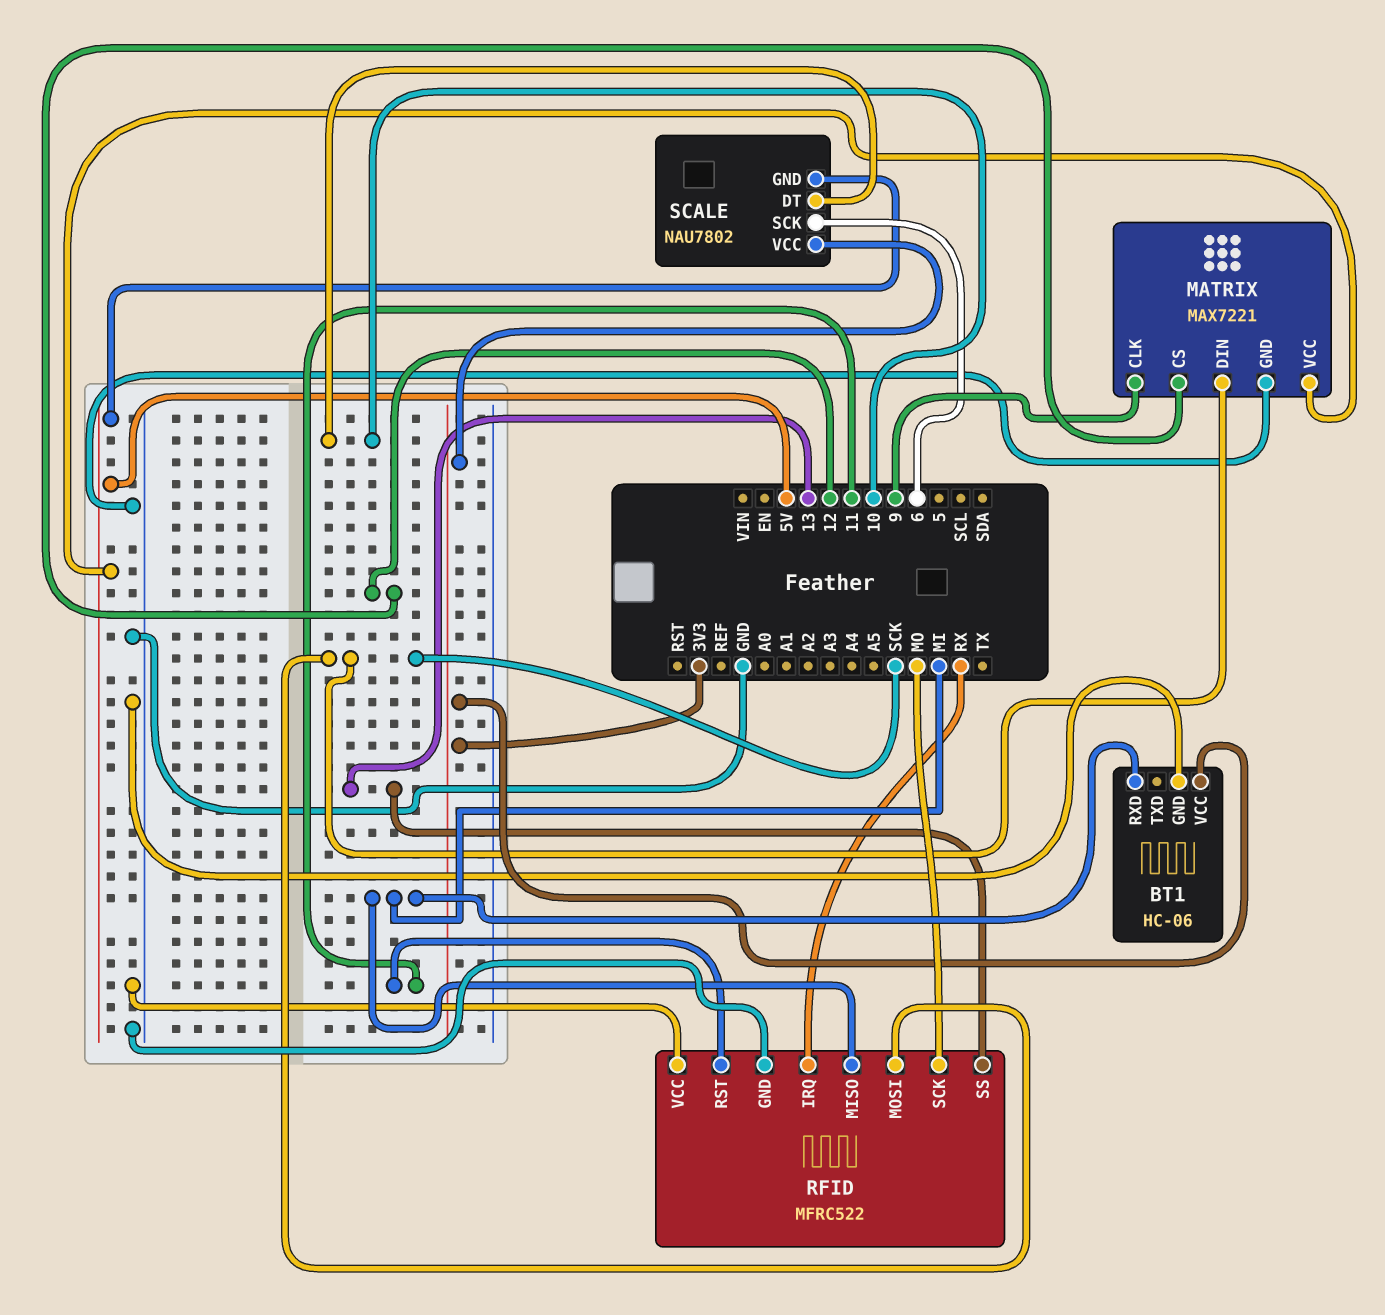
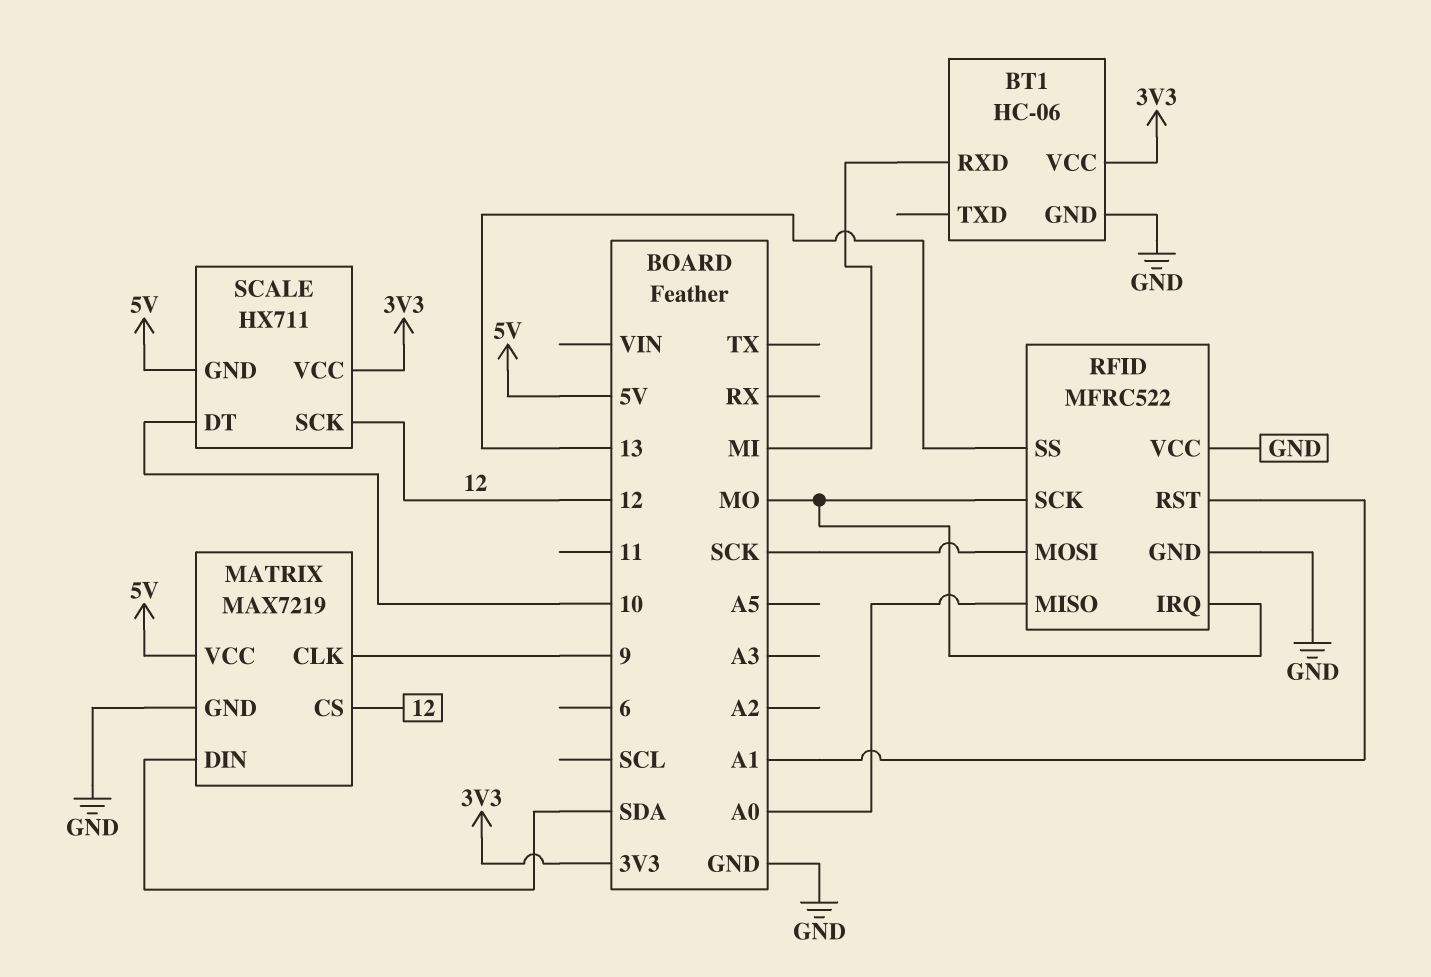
MATRIX: MAX7221 -> MAX7219
MATRIX pin DIN: SCK -> SDA
RFID pin IRQ: RX -> MO
RFID pin MISO: MI -> A0
RFID pin RST: 11 -> A1
SCALE: NAU7802 -> HX711
SCALE pin SCK: 6 -> 12

